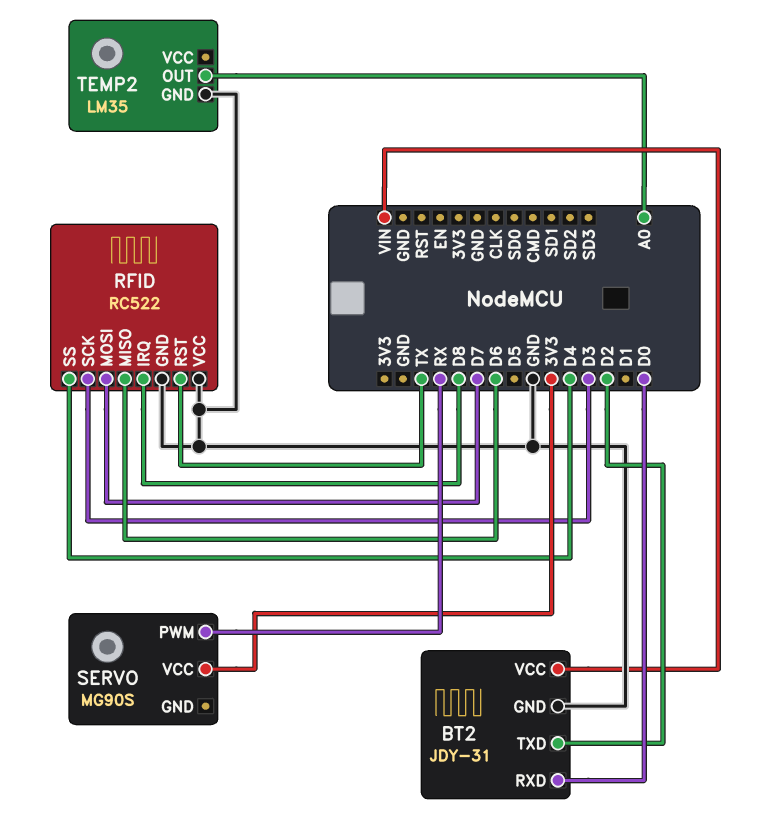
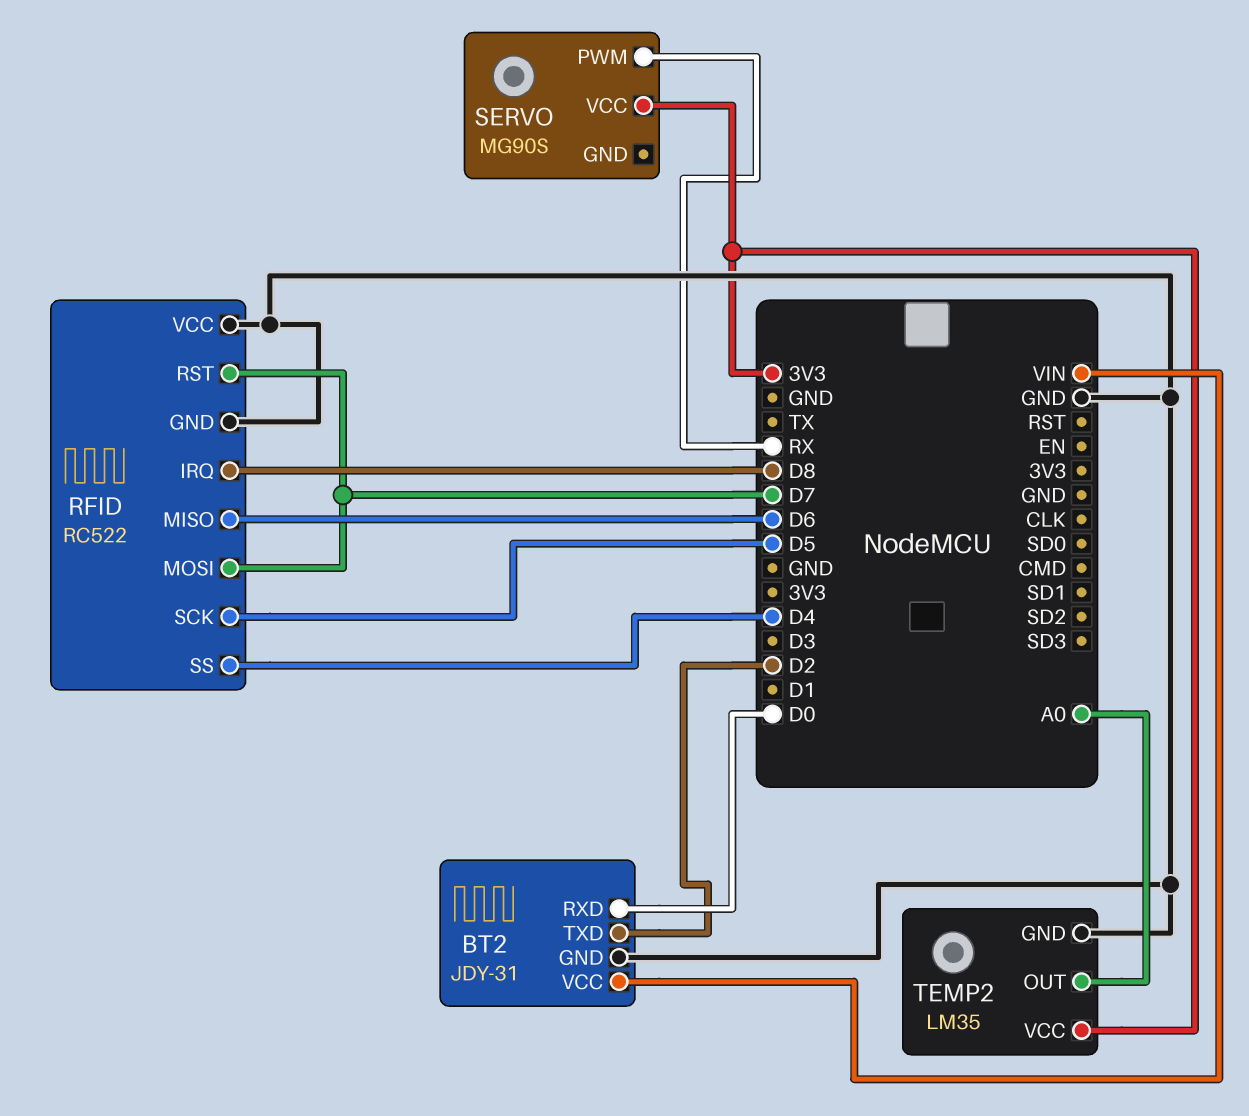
RFID pin RST: TX -> D7
RFID pin SCK: D3 -> D5
TEMP2 pin VCC: none -> 3V3

